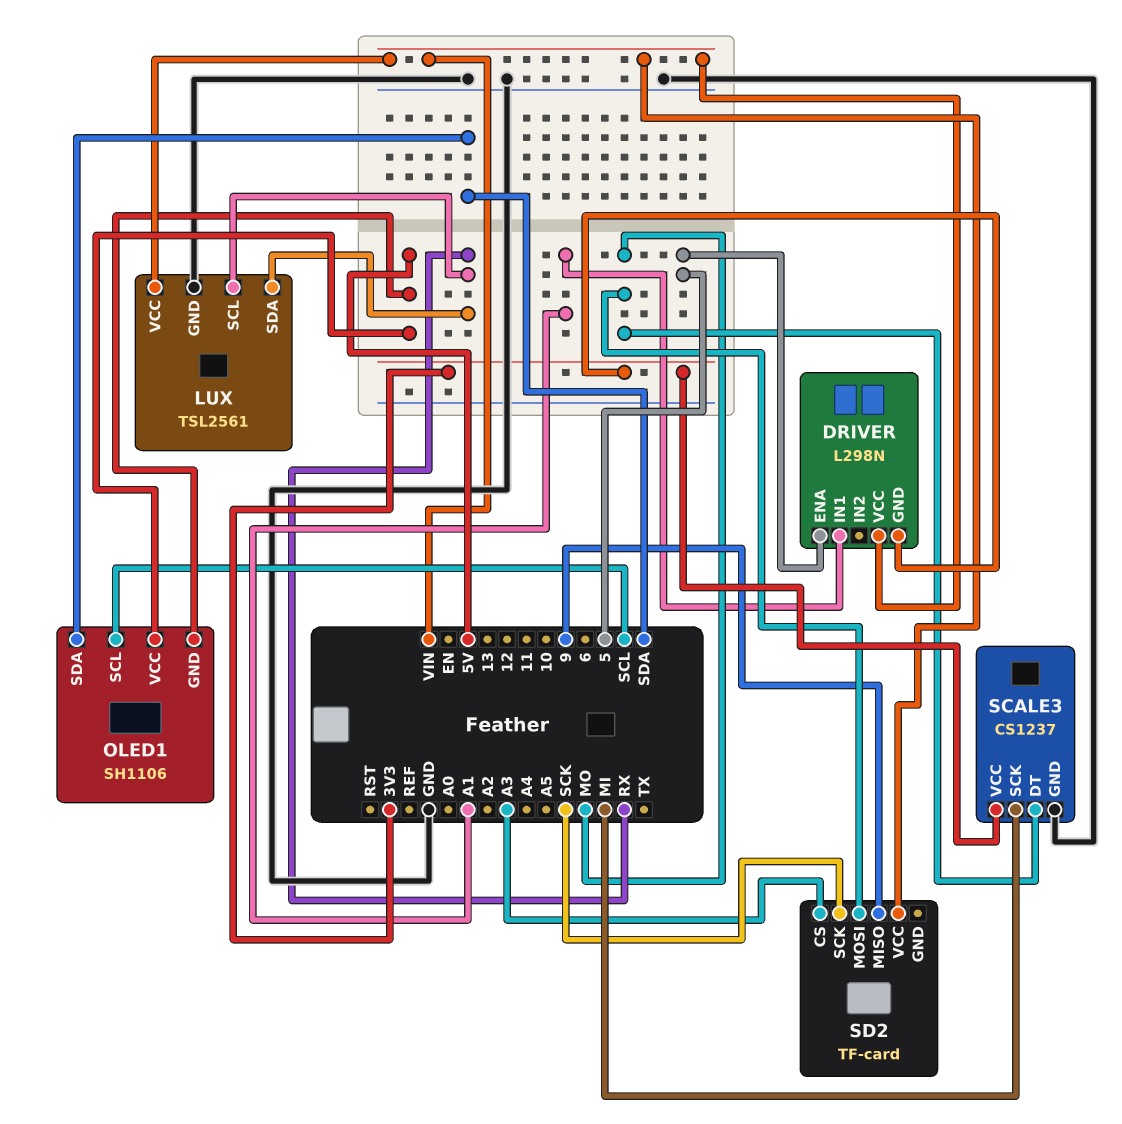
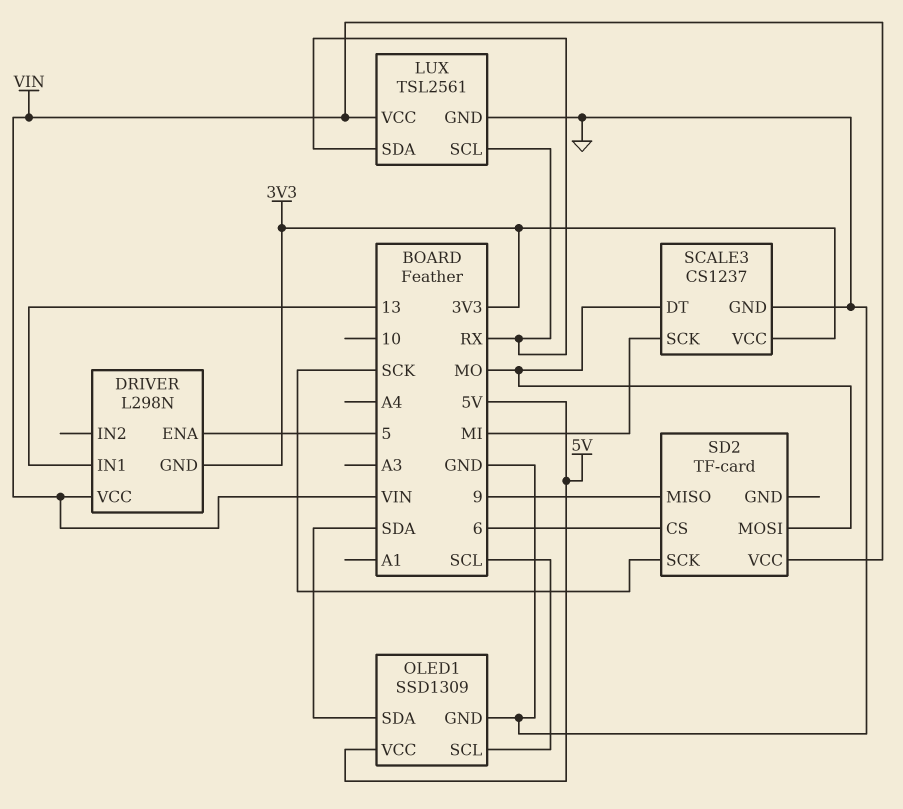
DRIVER pin IN1: A1 -> 13
OLED1: SH1106 -> SSD1309
OLED1 pin GND: 5V -> GND
SD2 pin CS: A3 -> 6

